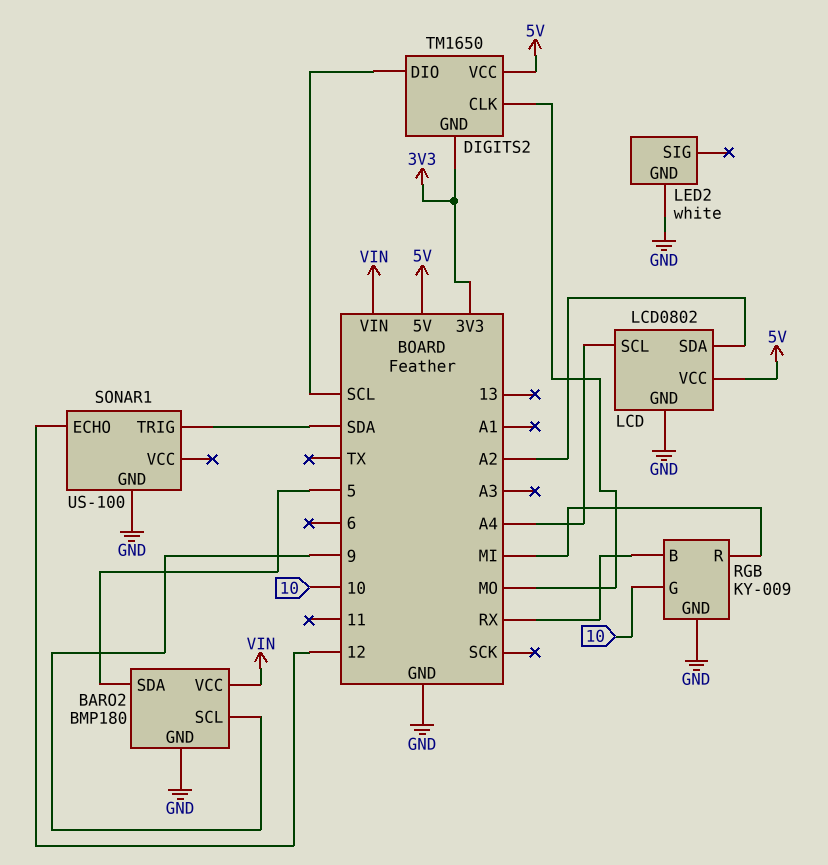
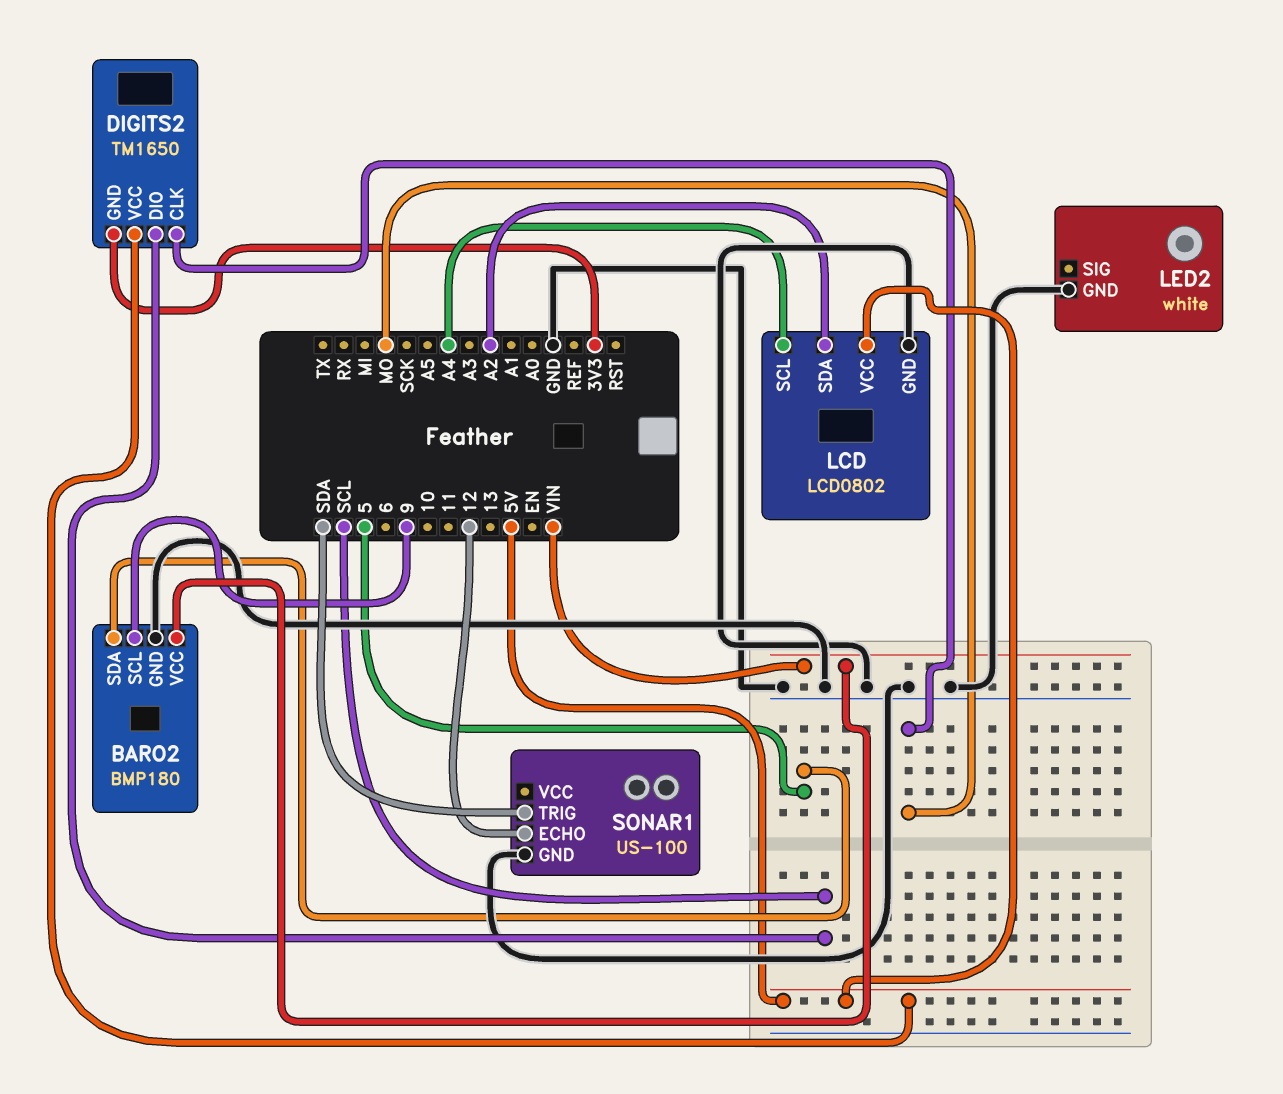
RGB: KY-009 -> none
RGB pin B: RX -> none
RGB pin G: 10 -> none
RGB pin GND: GND -> none
RGB pin R: MI -> none

